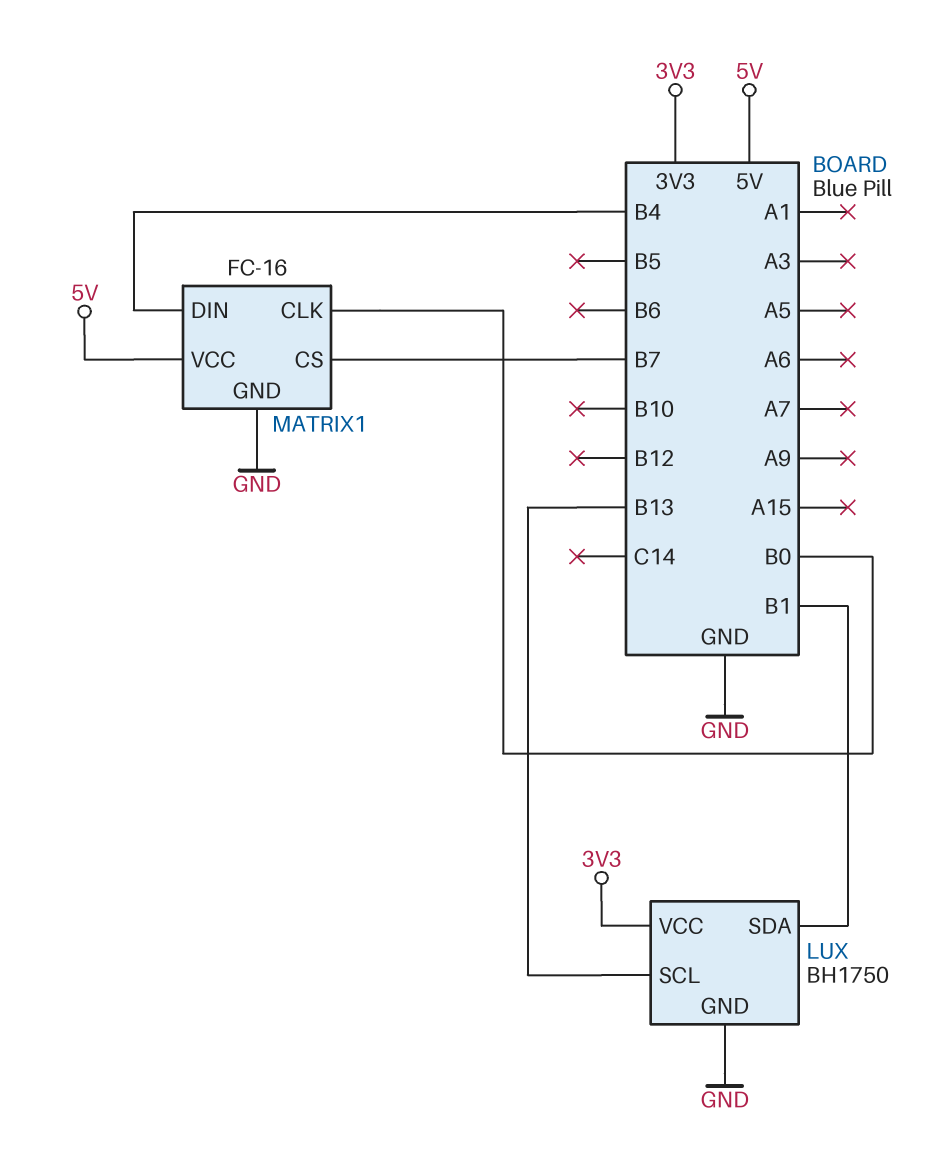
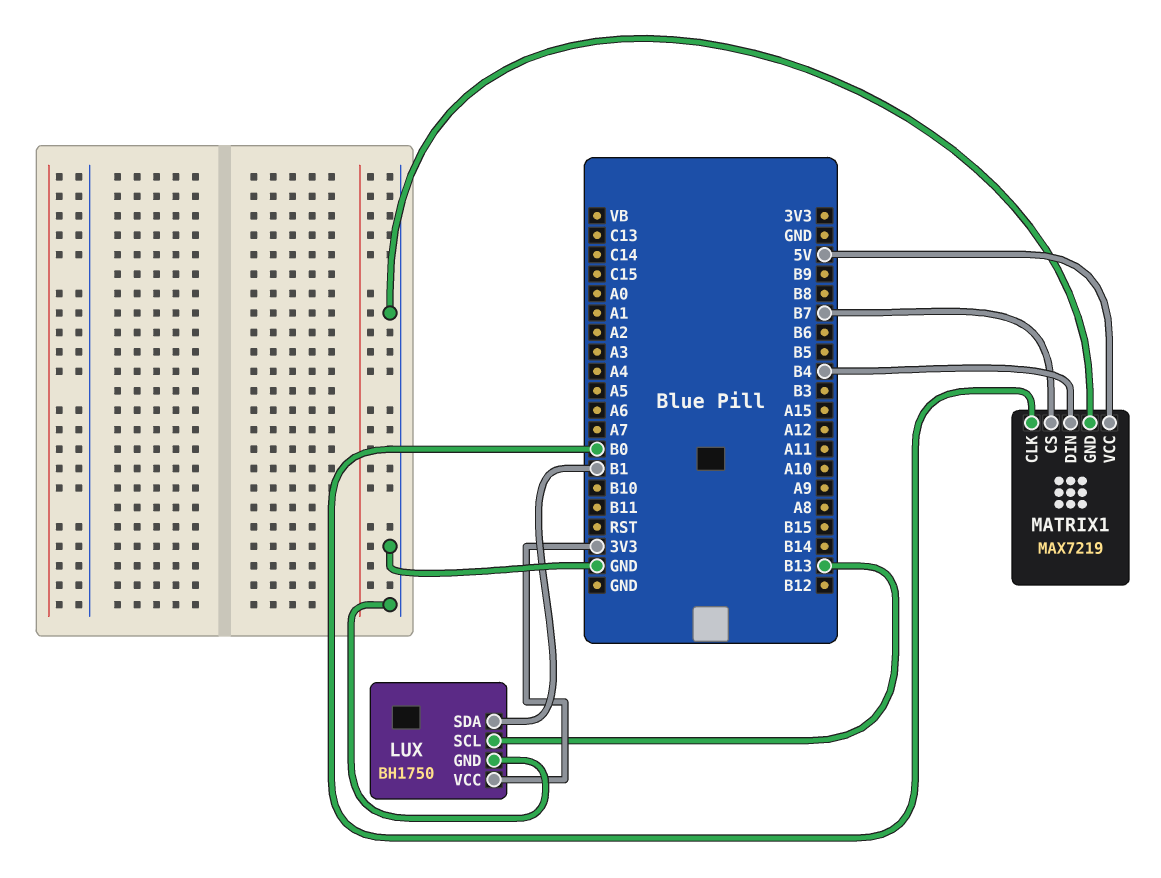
MATRIX1: FC-16 -> MAX7219

